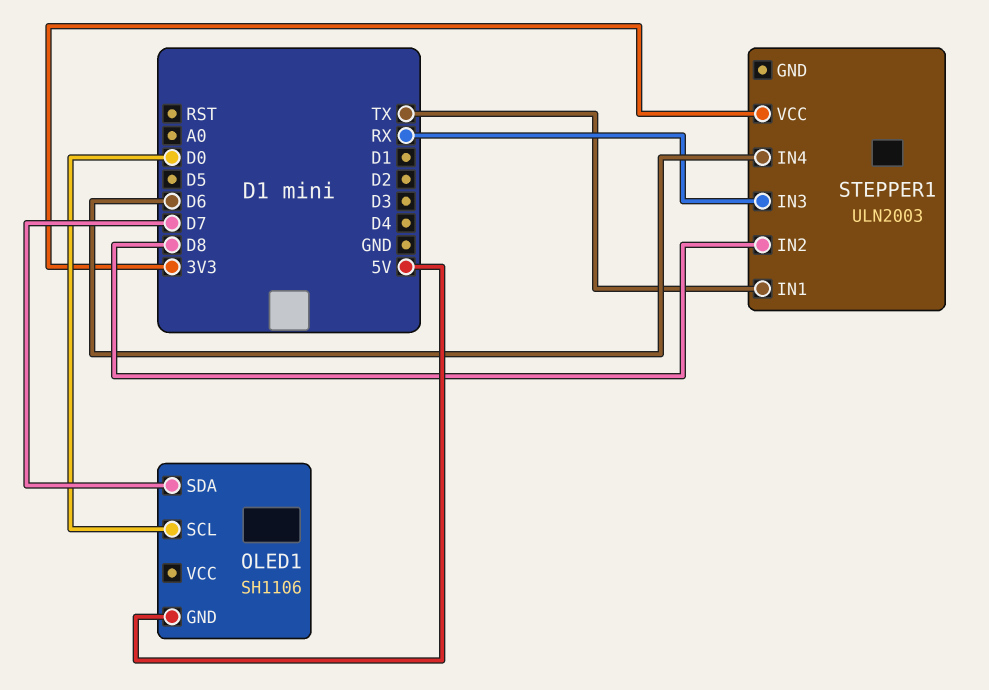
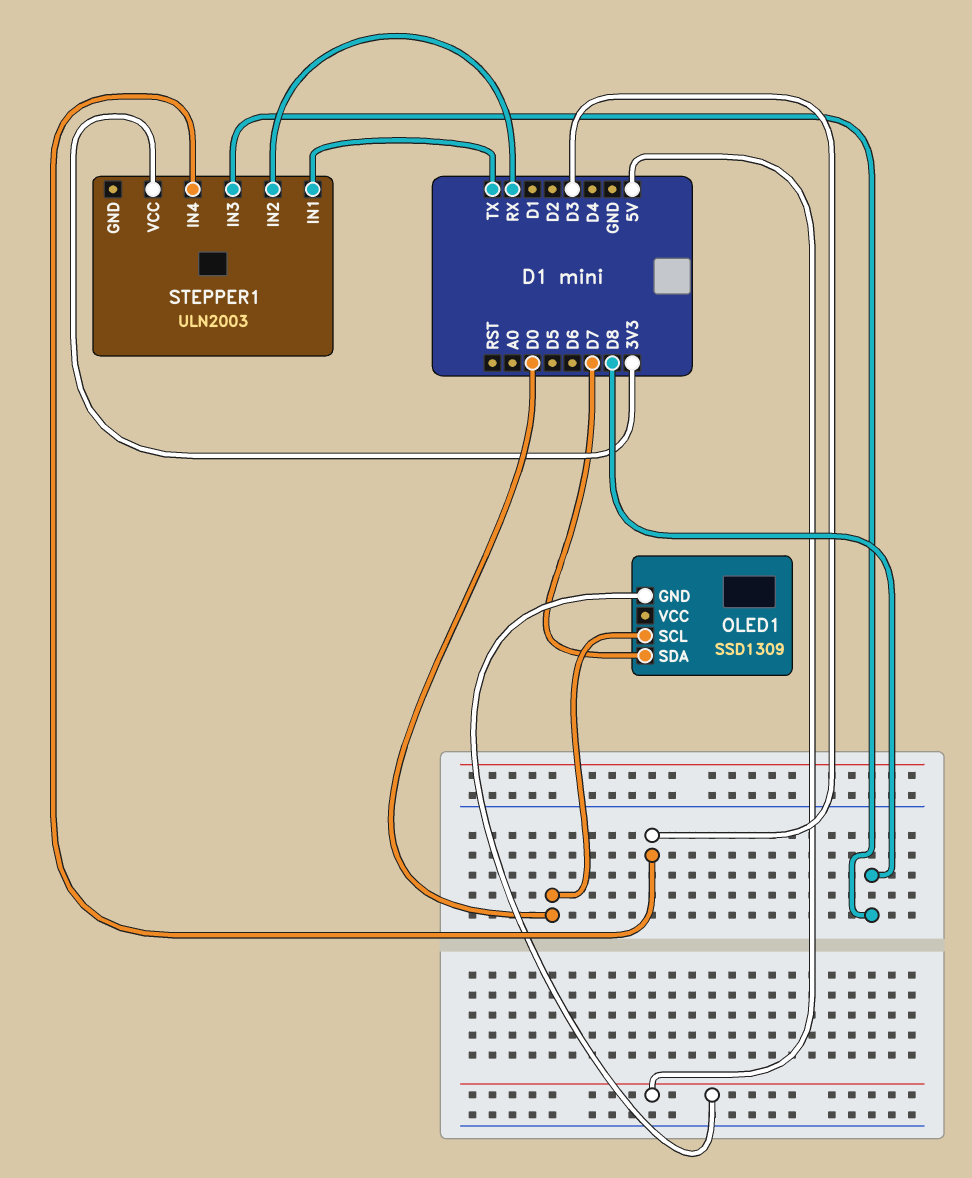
OLED1: SH1106 -> SSD1309
STEPPER1 pin IN2: D8 -> RX
STEPPER1 pin IN3: RX -> D8
STEPPER1 pin IN4: D6 -> D3

